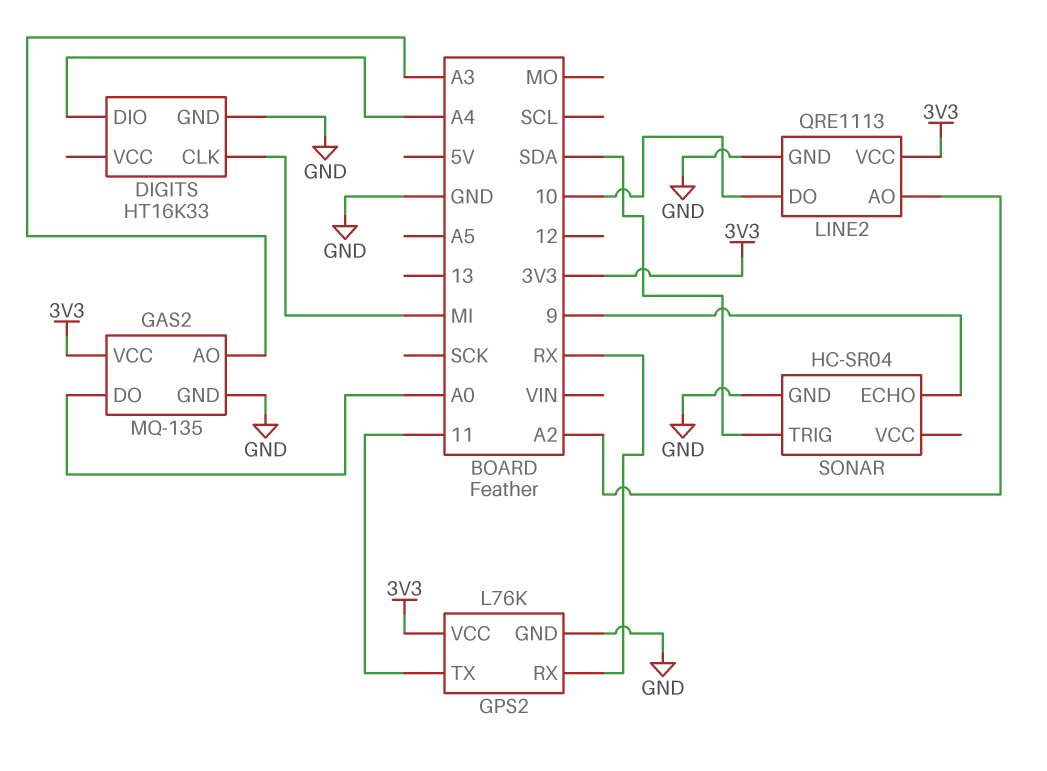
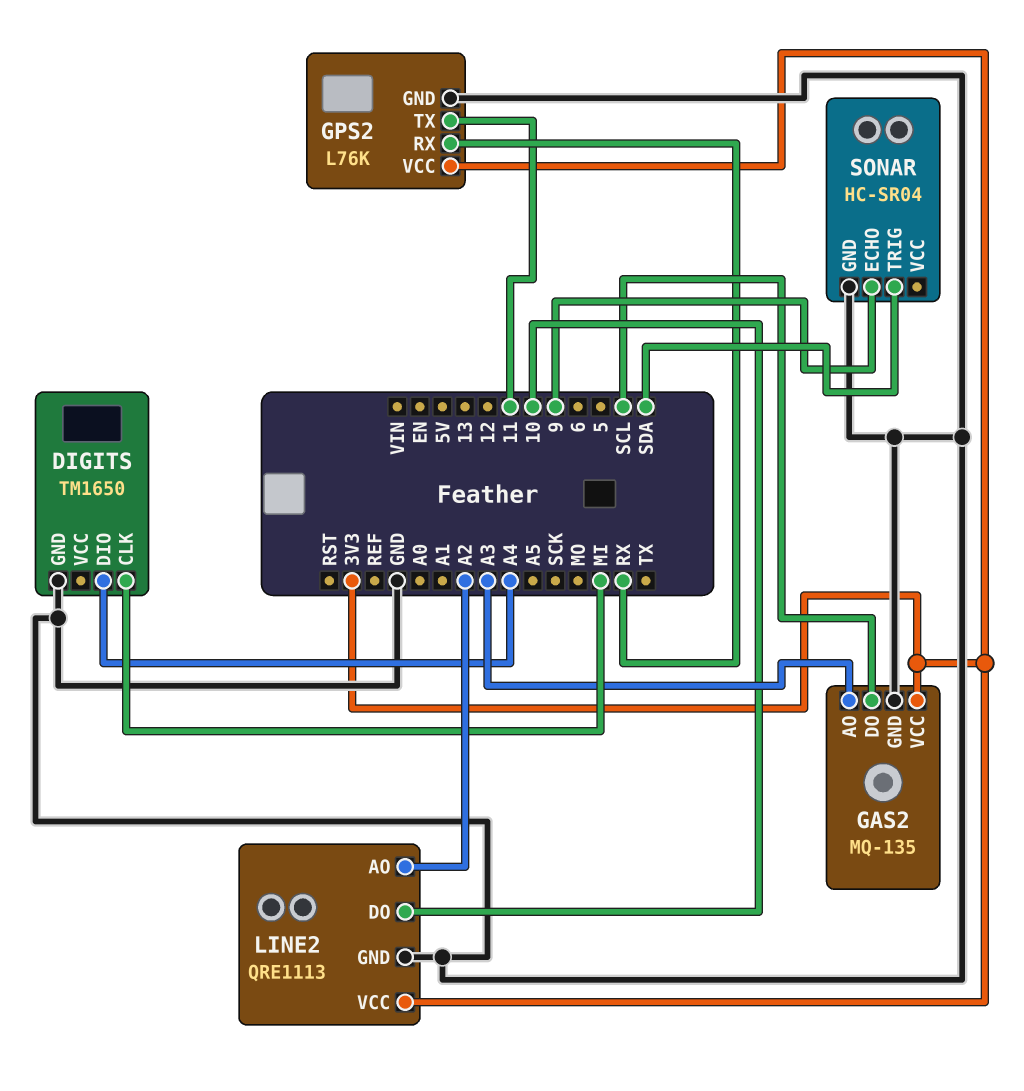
DIGITS: HT16K33 -> TM1650
GAS2 pin DO: A0 -> SCL

